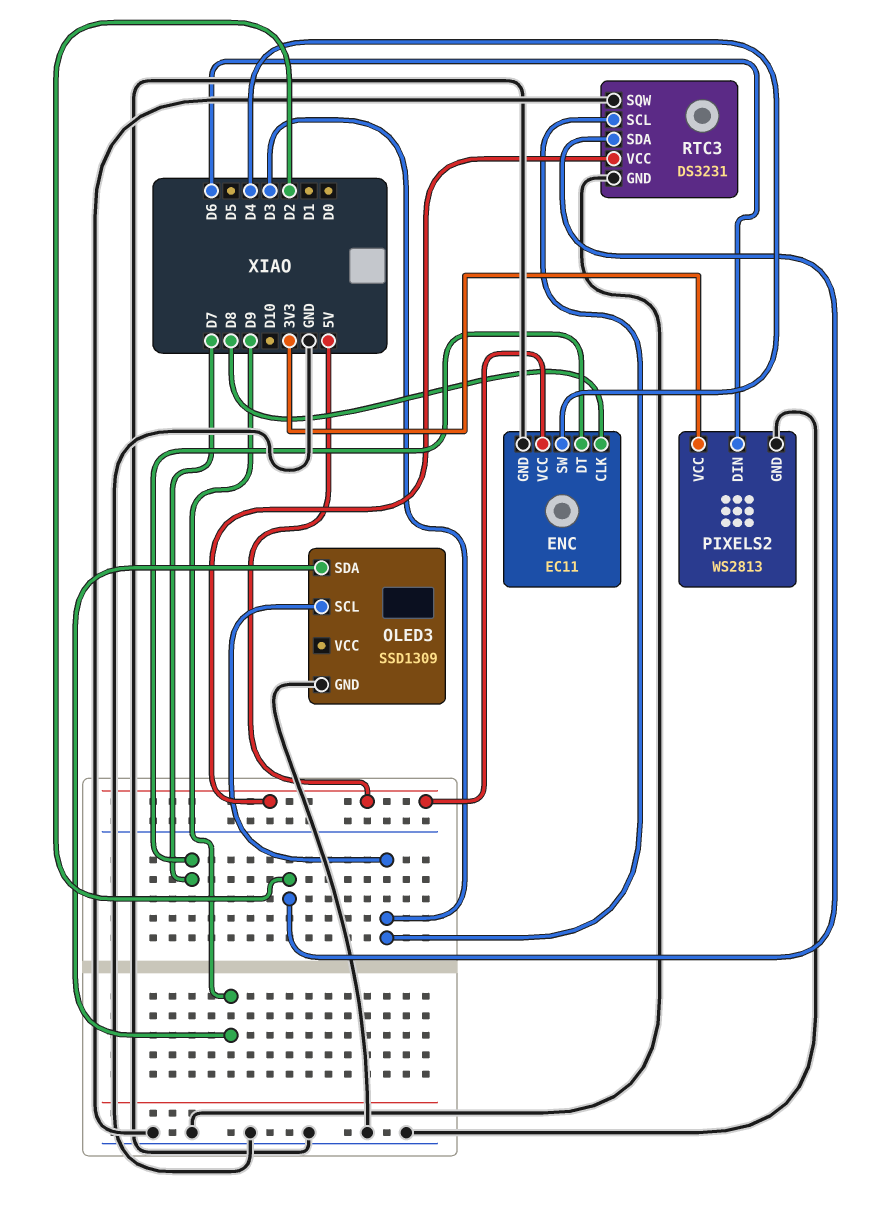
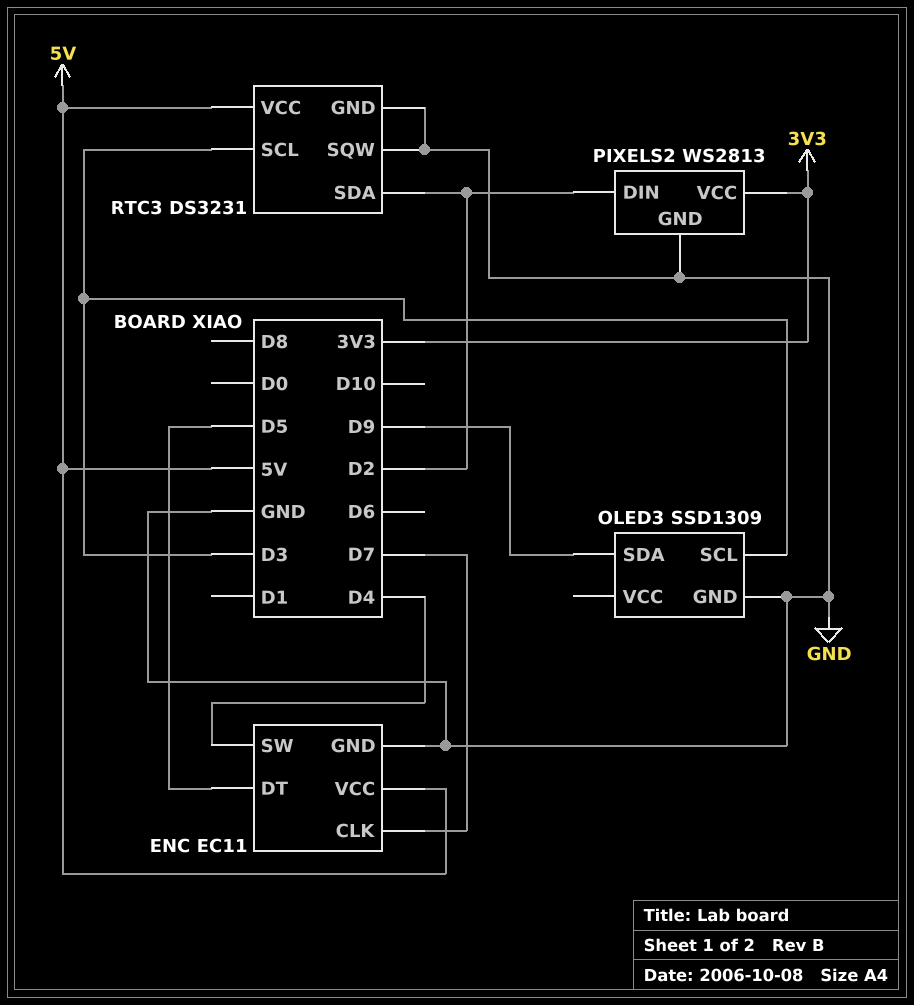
ENC pin CLK: D8 -> D7
ENC pin DT: D7 -> D5
PIXELS2 pin DIN: D6 -> D2

